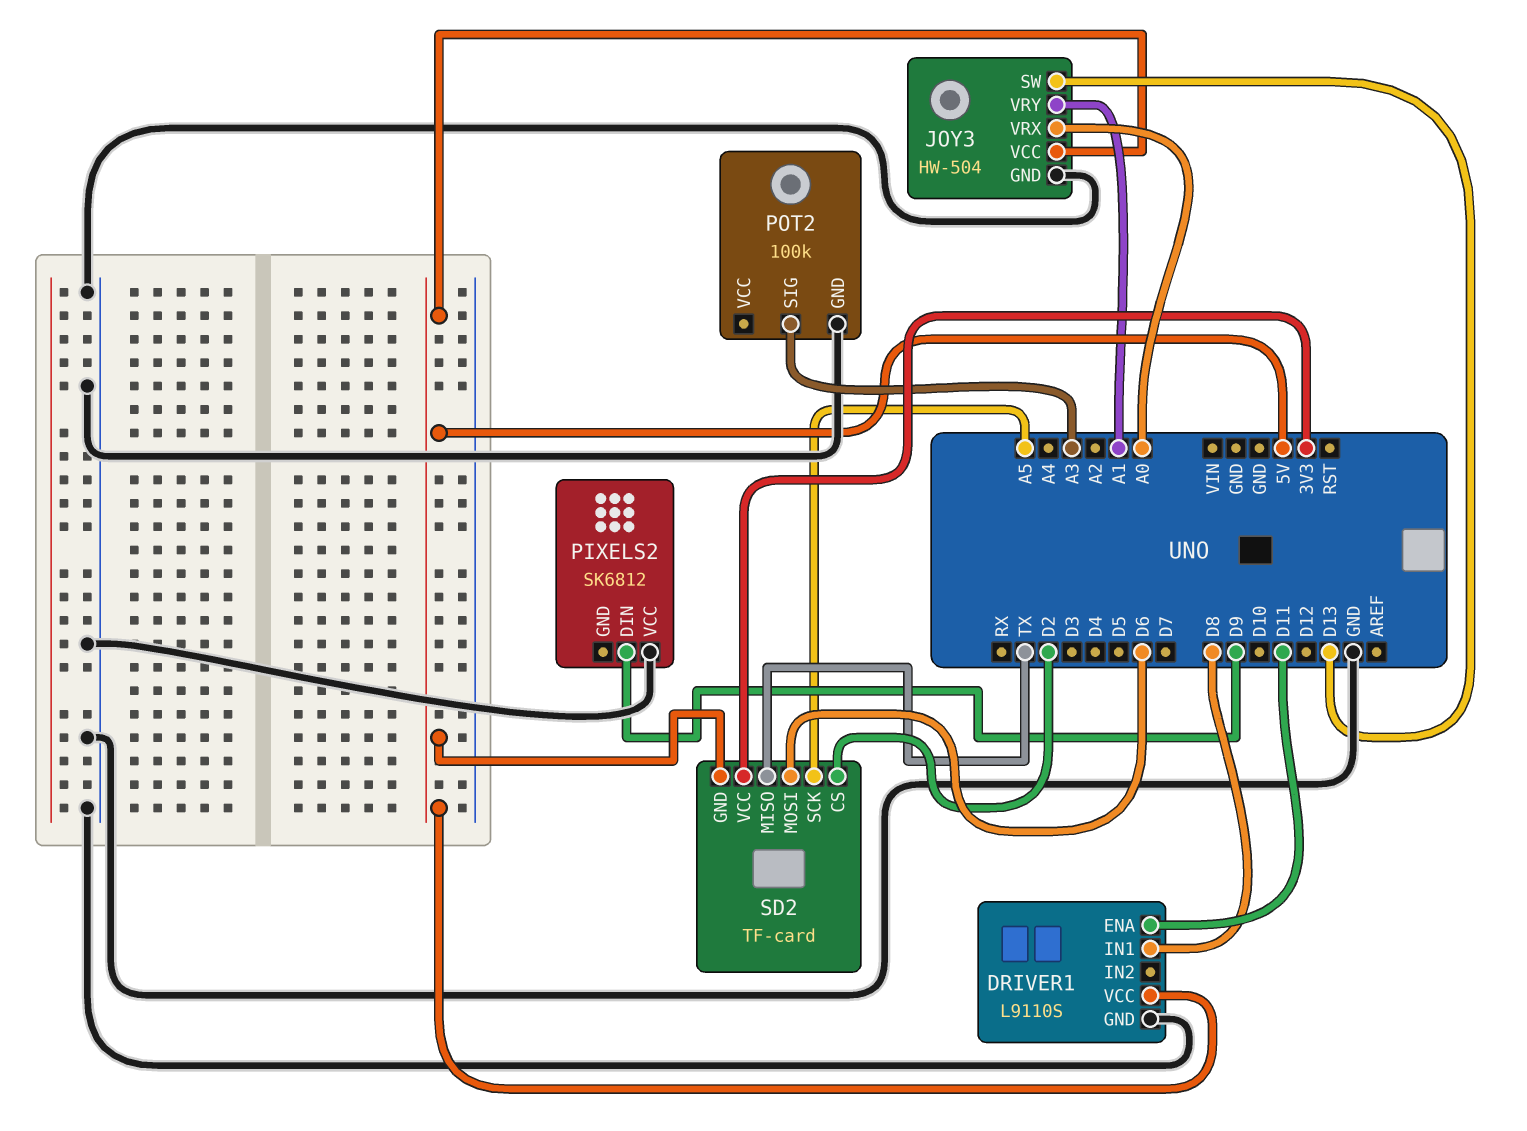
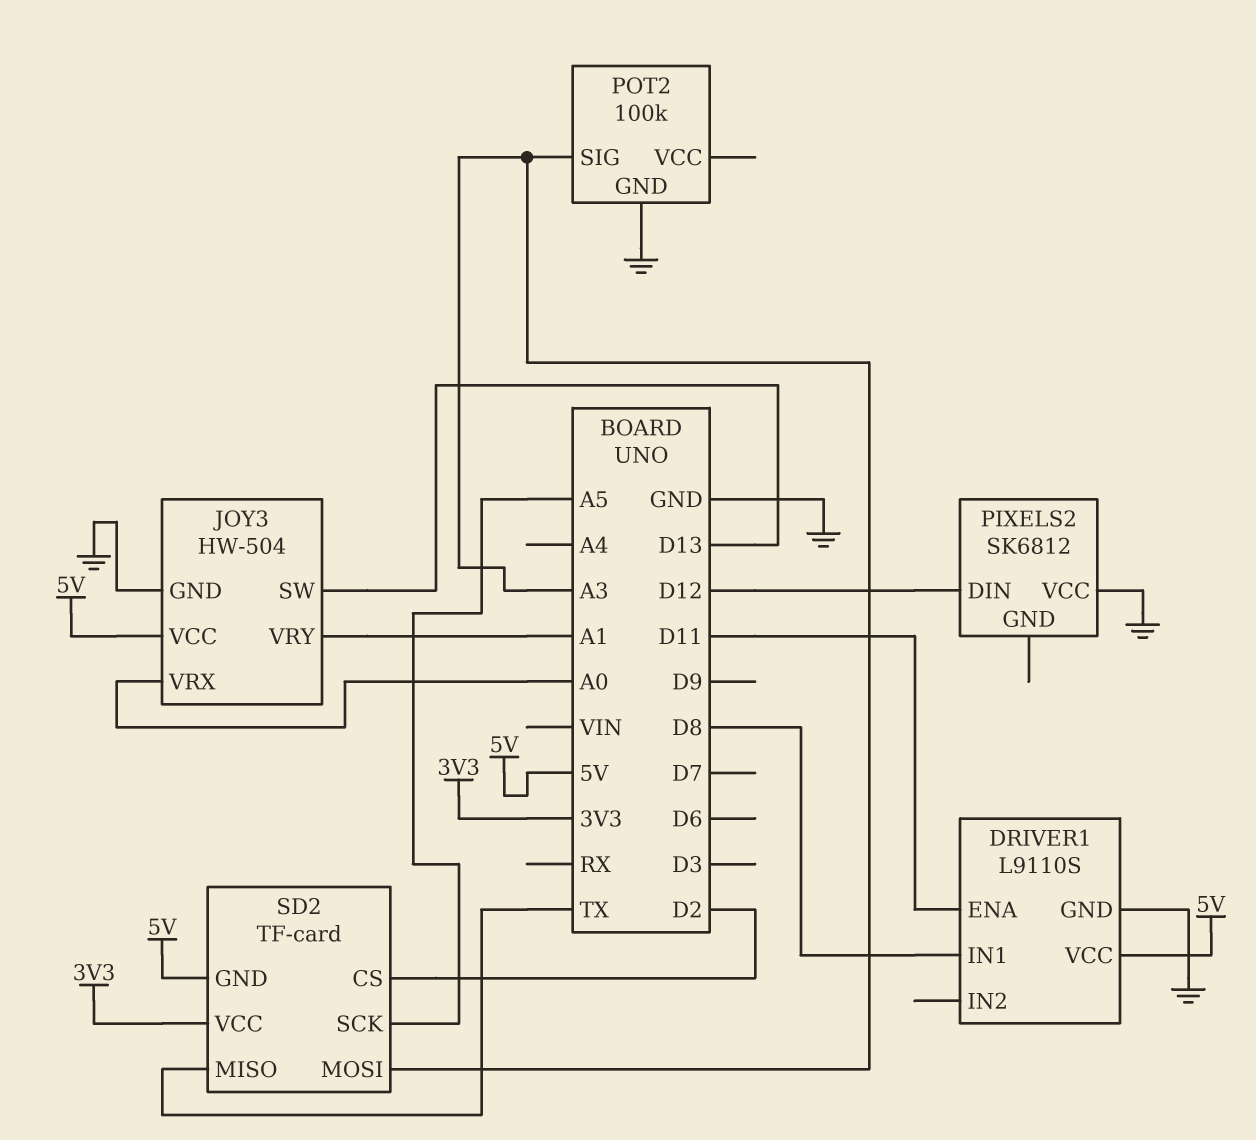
PIXELS2 pin DIN: D9 -> D12
SD2 pin MOSI: D6 -> A3

